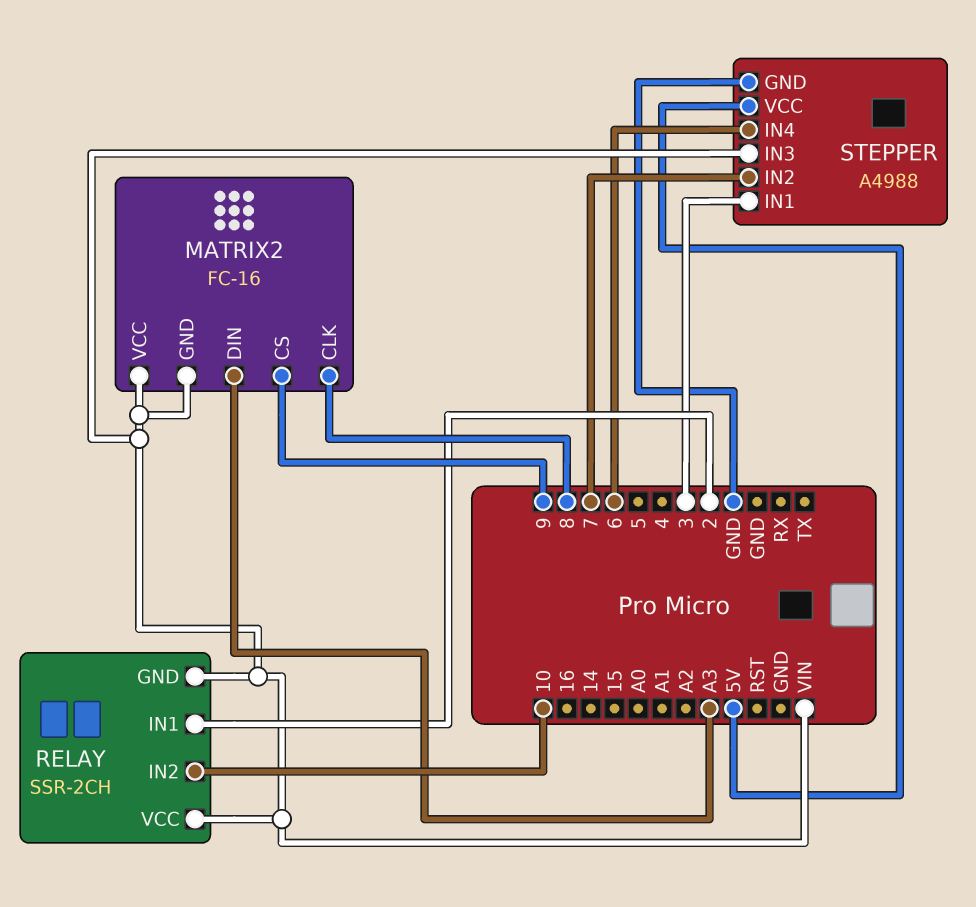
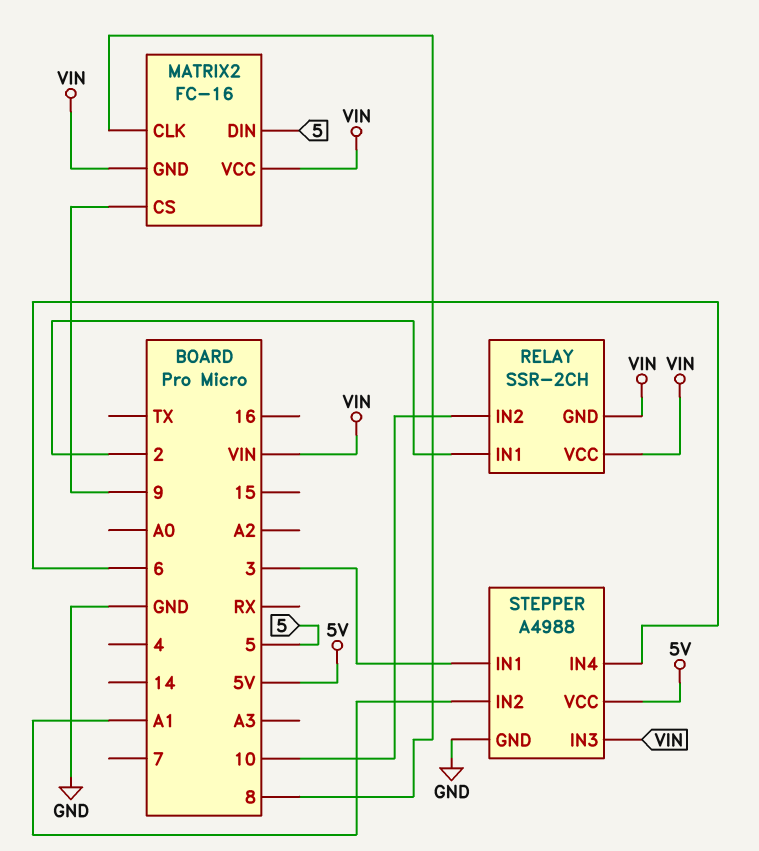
MATRIX2 pin DIN: A3 -> 5
STEPPER pin IN2: 7 -> A1

